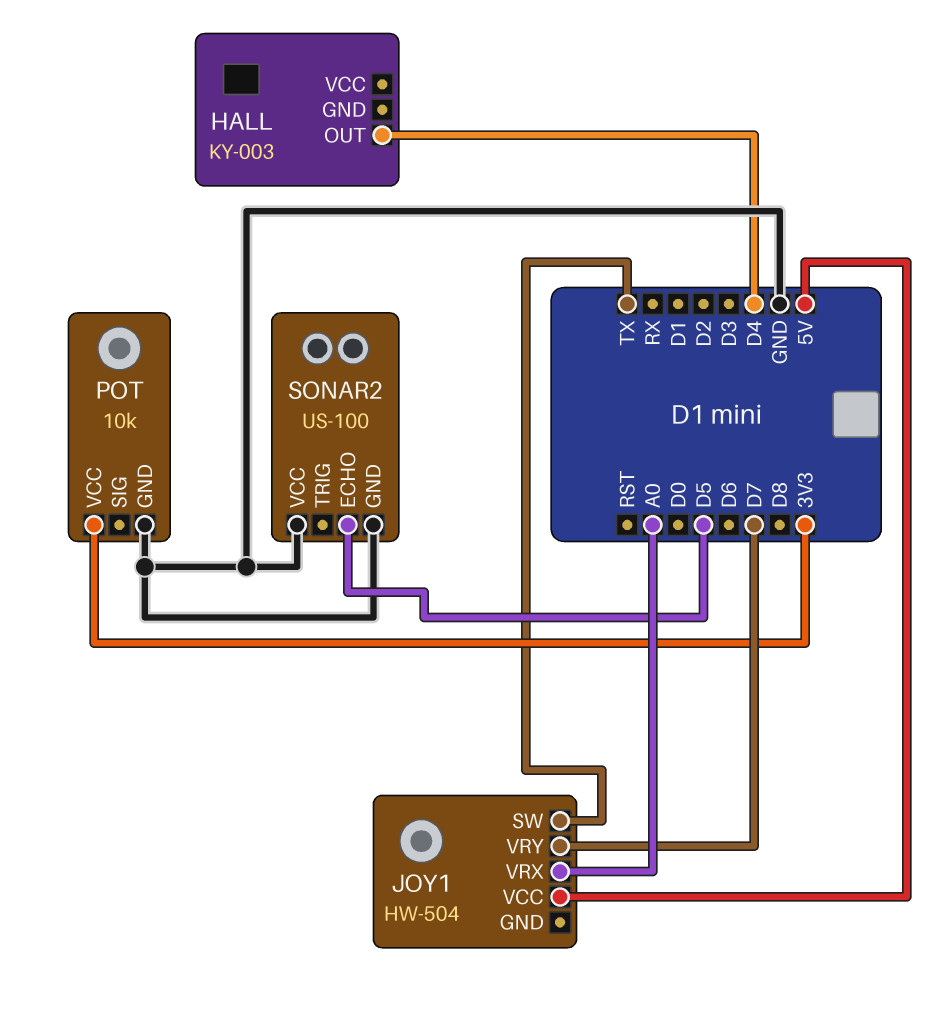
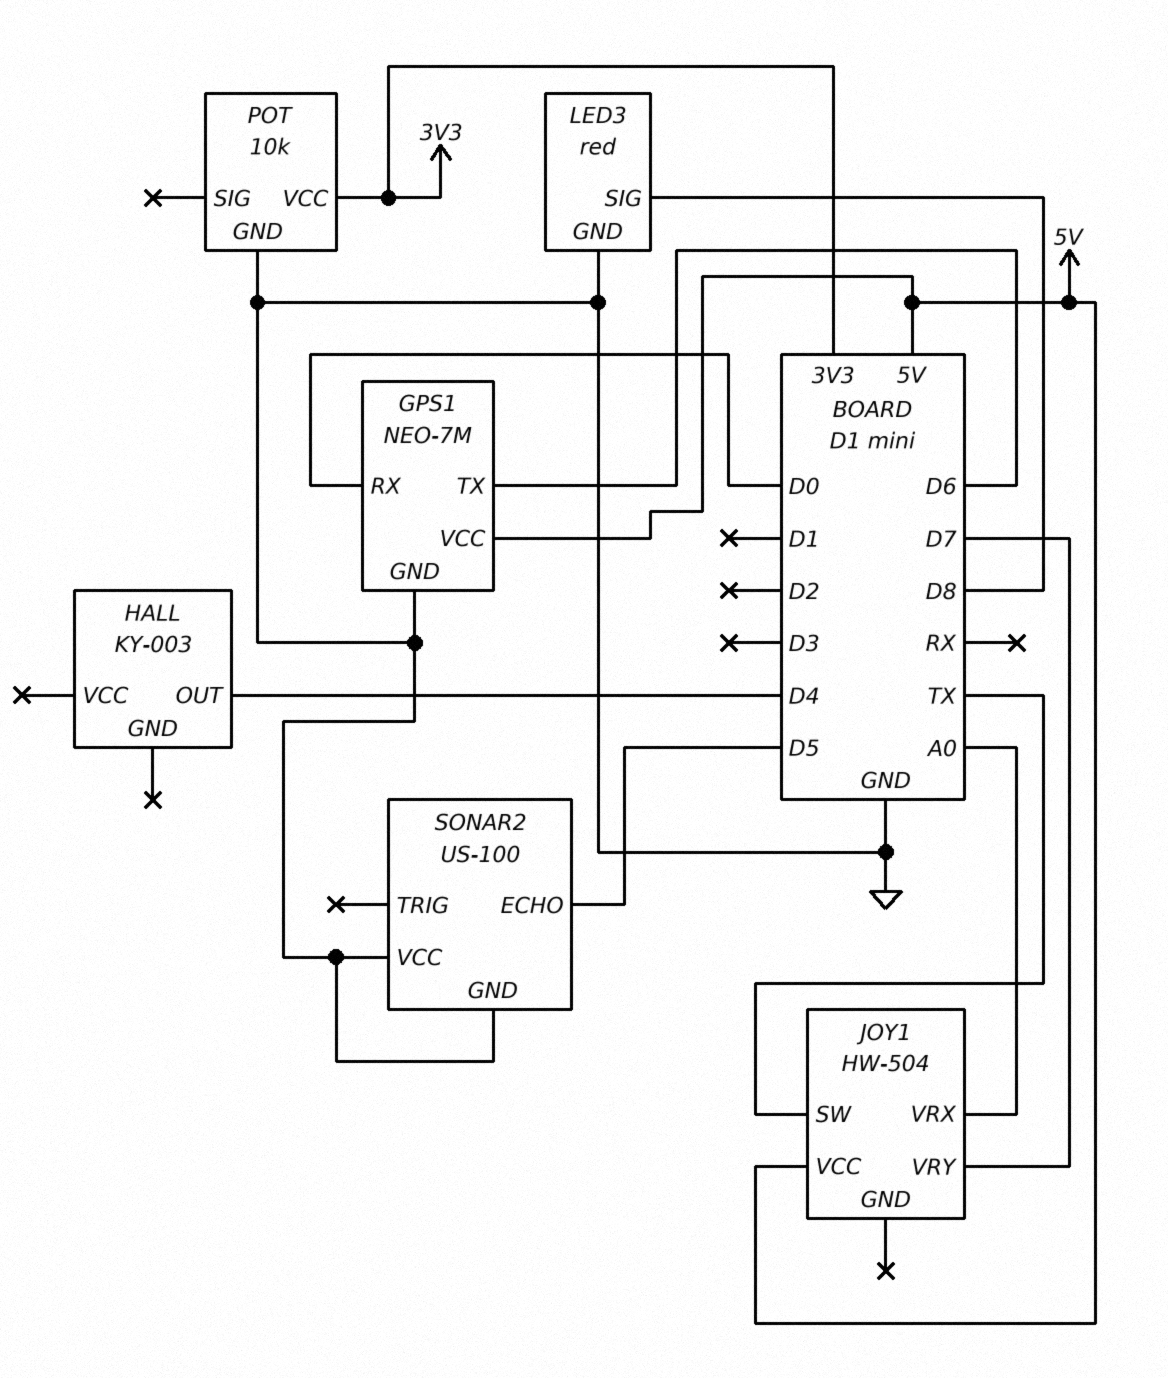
GPS1: none -> NEO-7M
GPS1 pin GND: none -> GND
GPS1 pin RX: none -> D0
GPS1 pin TX: none -> D6
GPS1 pin VCC: none -> 5V
LED3: none -> red
LED3 pin GND: none -> GND
LED3 pin SIG: none -> D8

